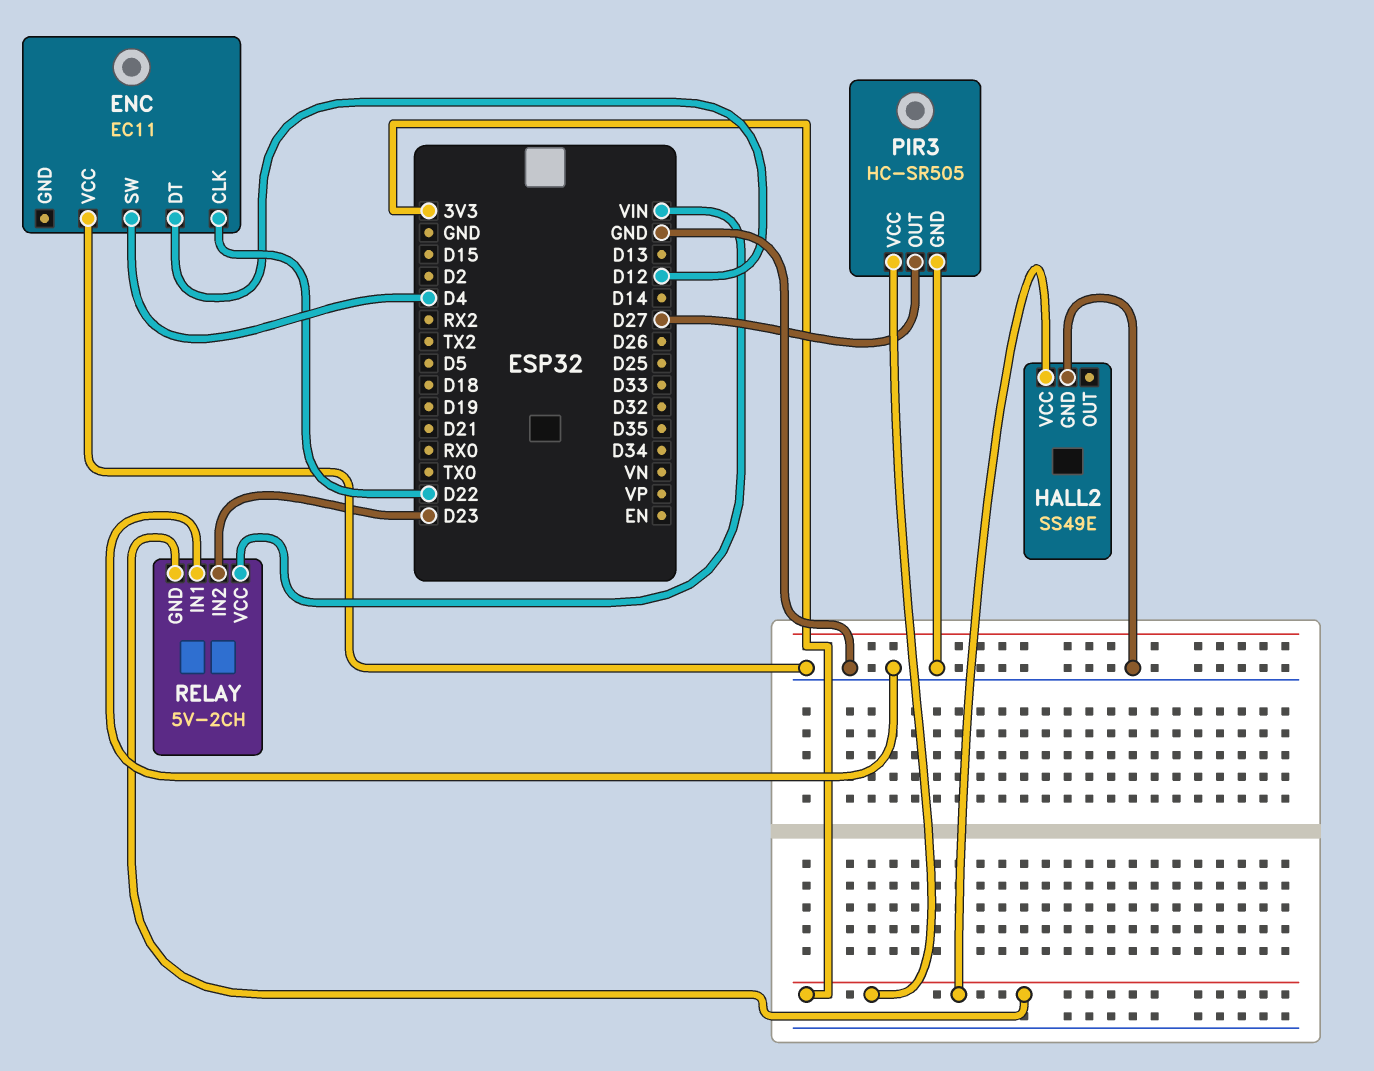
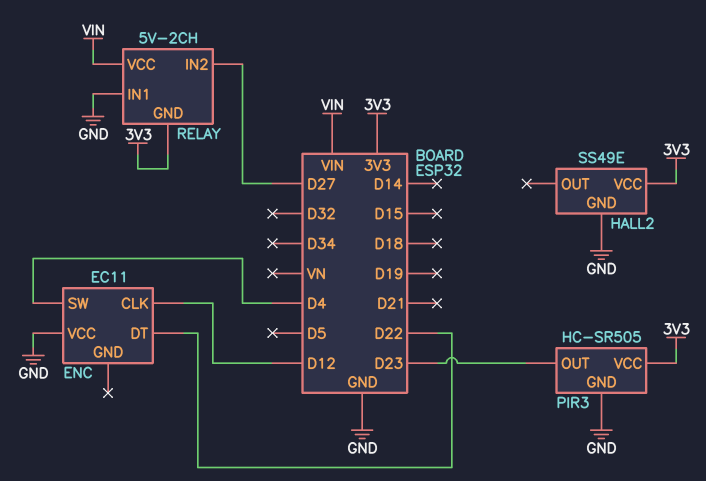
ENC pin CLK: D22 -> D12
ENC pin DT: D12 -> D22
PIR3 pin OUT: D27 -> D23
RELAY pin IN2: D23 -> D27

